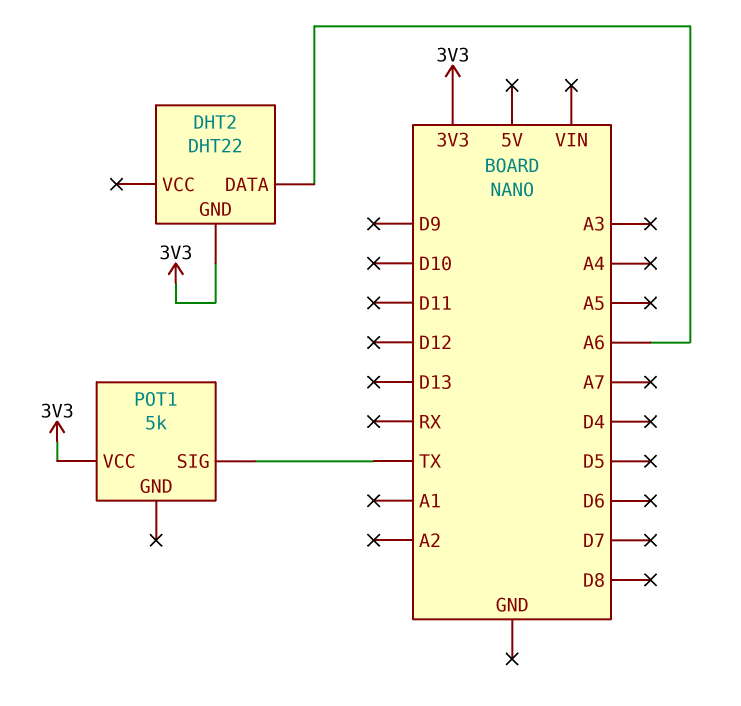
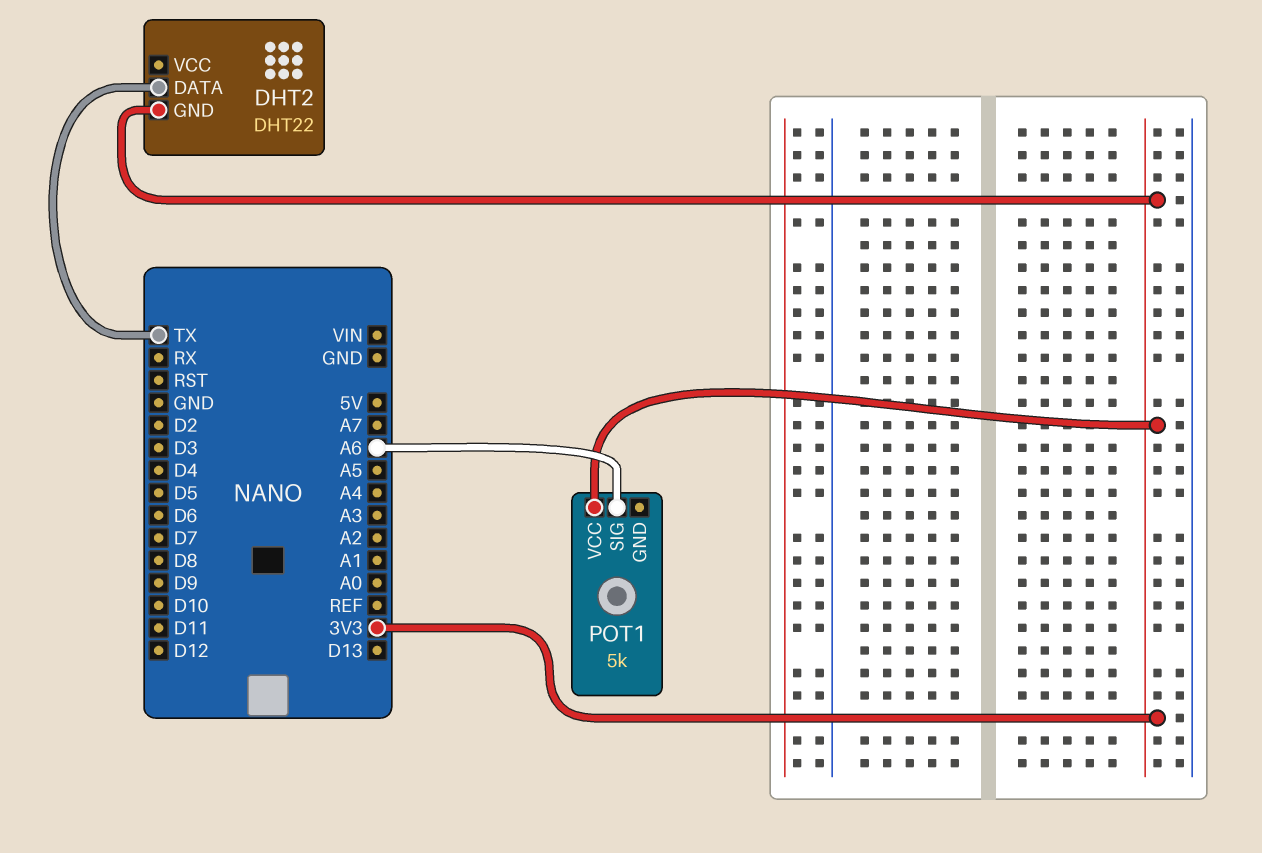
DHT2 pin DATA: A6 -> TX
POT1 pin SIG: TX -> A6

